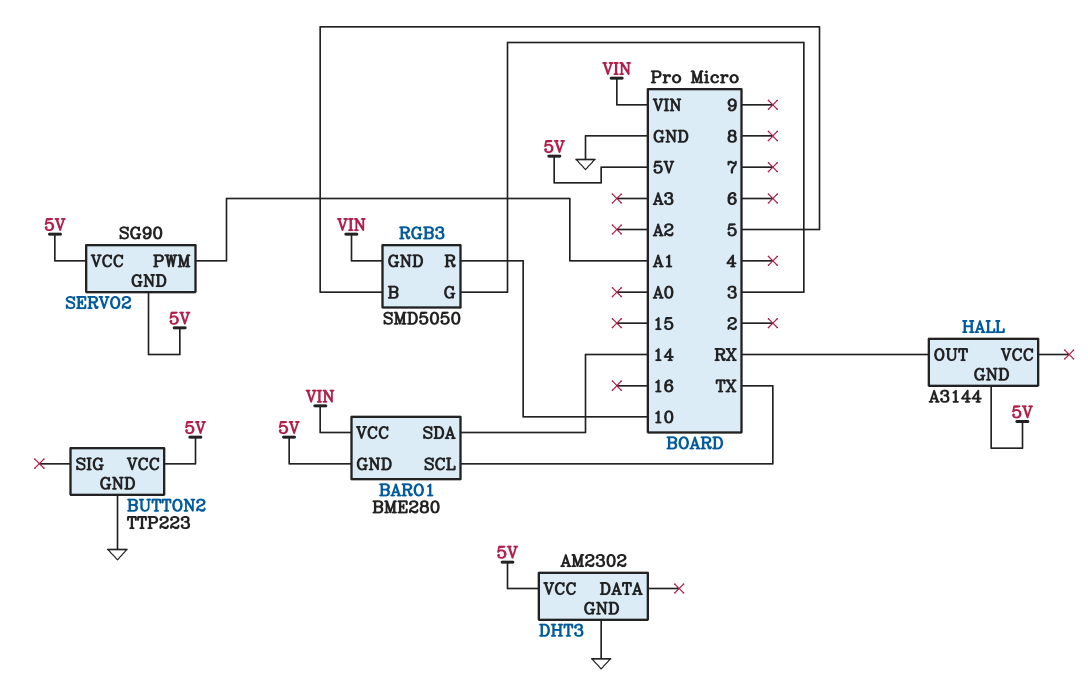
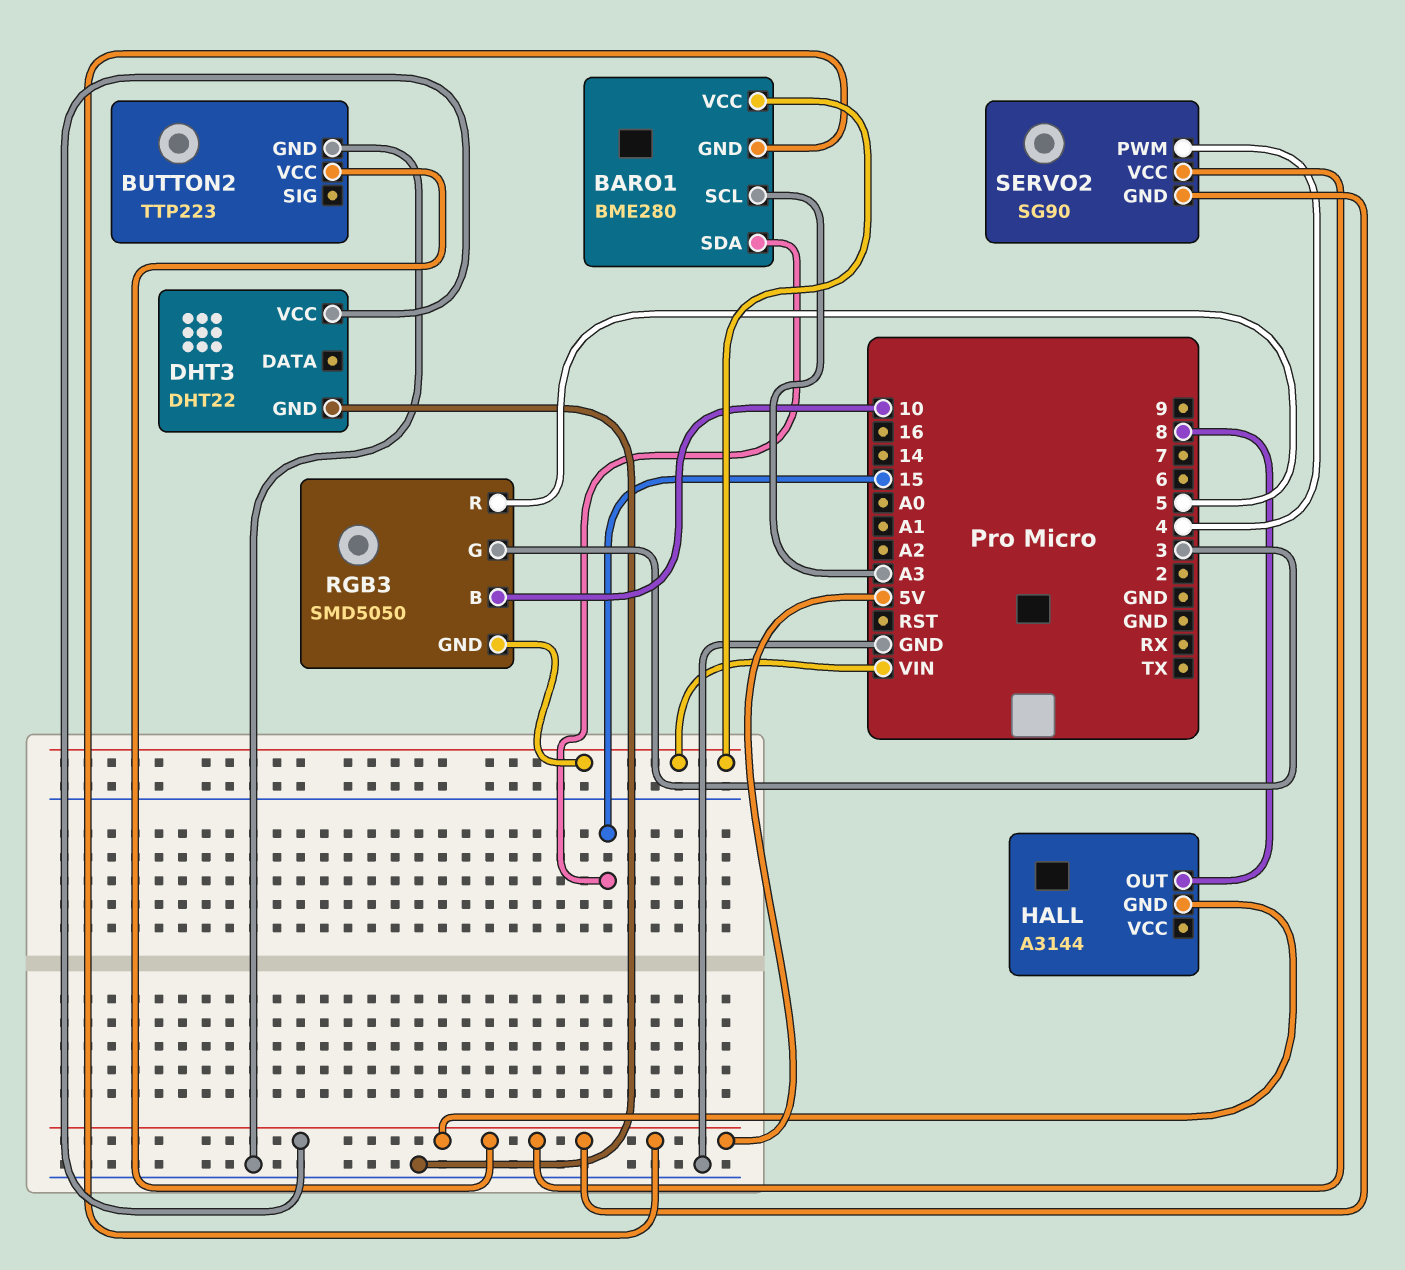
BARO1 pin SCL: TX -> A3
BARO1 pin SDA: 14 -> 15
DHT3: AM2302 -> DHT22
HALL pin OUT: RX -> 8
RGB3 pin B: 5 -> 10
RGB3 pin R: 10 -> 5
SERVO2 pin PWM: A1 -> 4

